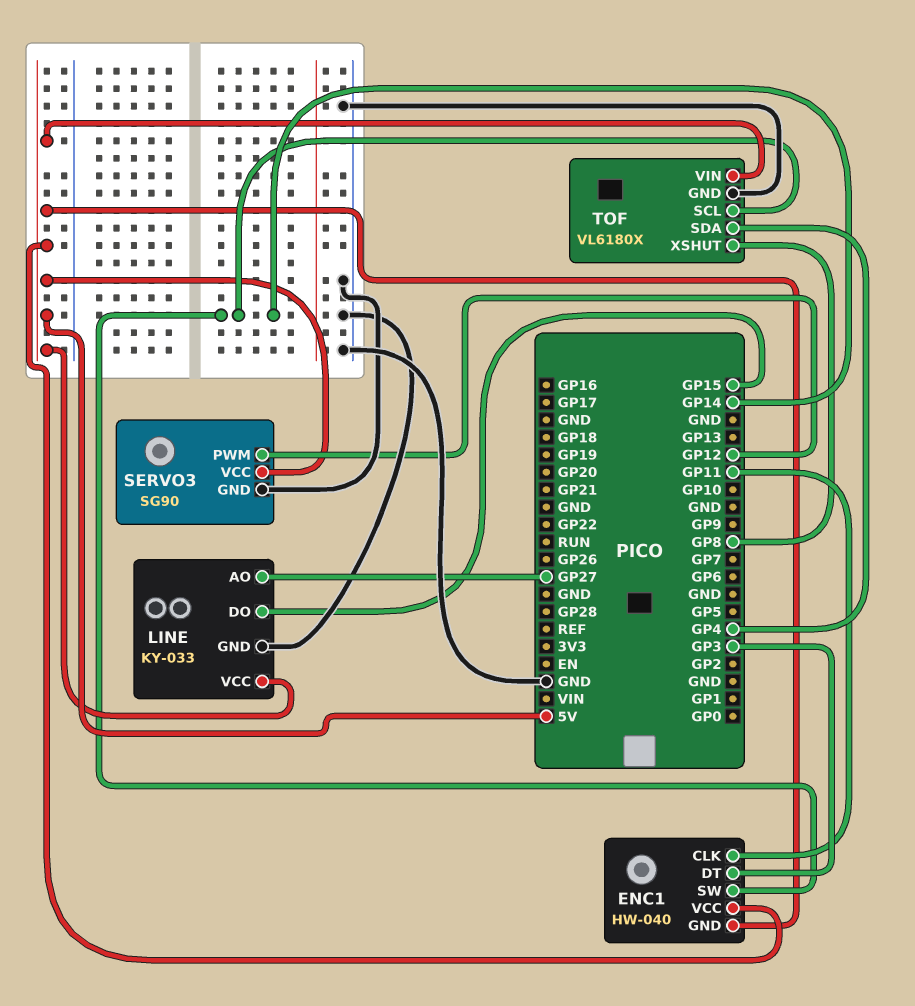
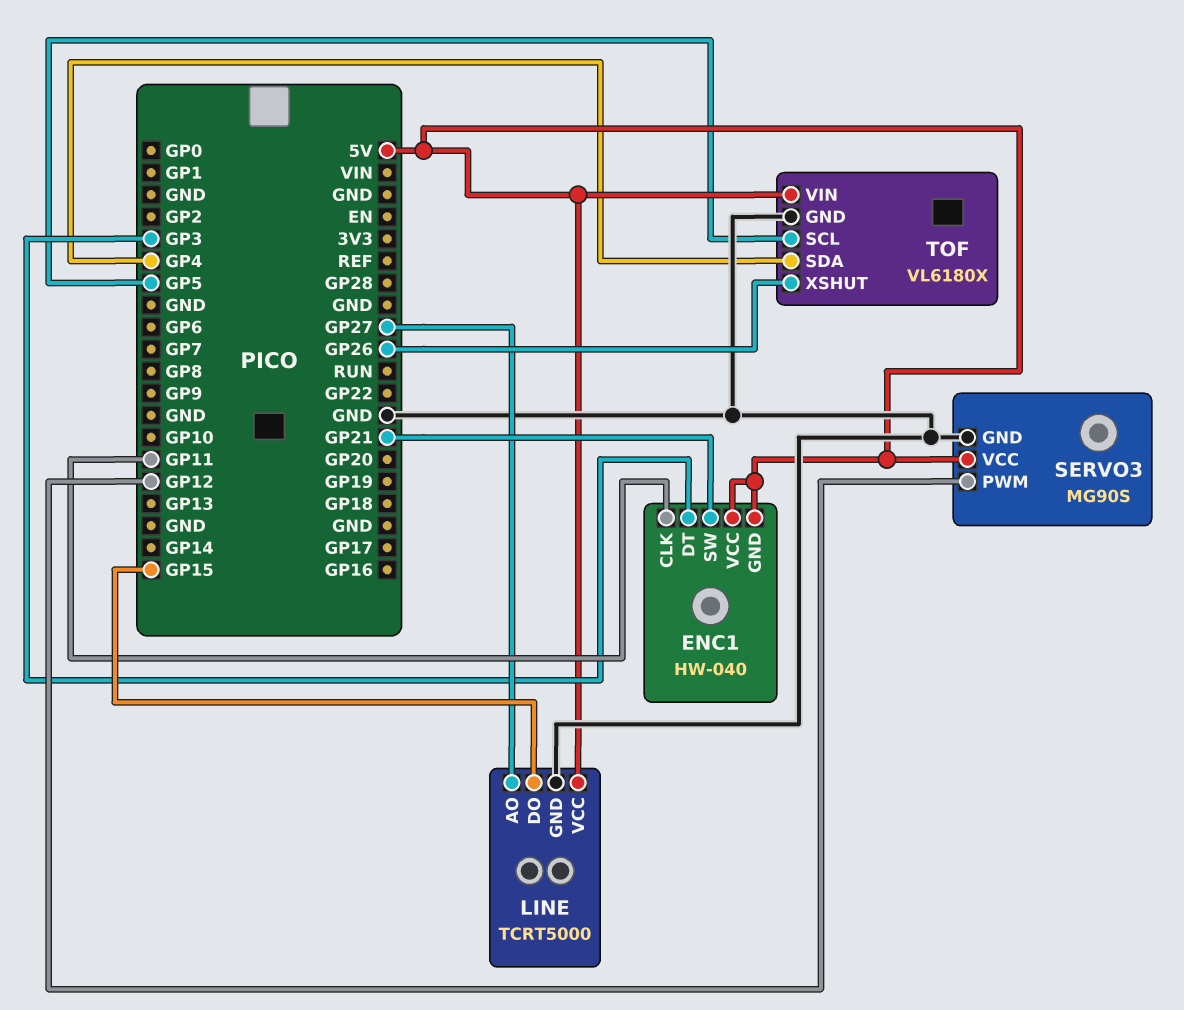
ENC1 pin SW: GP14 -> GP21
LINE: KY-033 -> TCRT5000
SERVO3: SG90 -> MG90S
TOF pin SCL: GP14 -> GP5
TOF pin XSHUT: GP8 -> GP26

